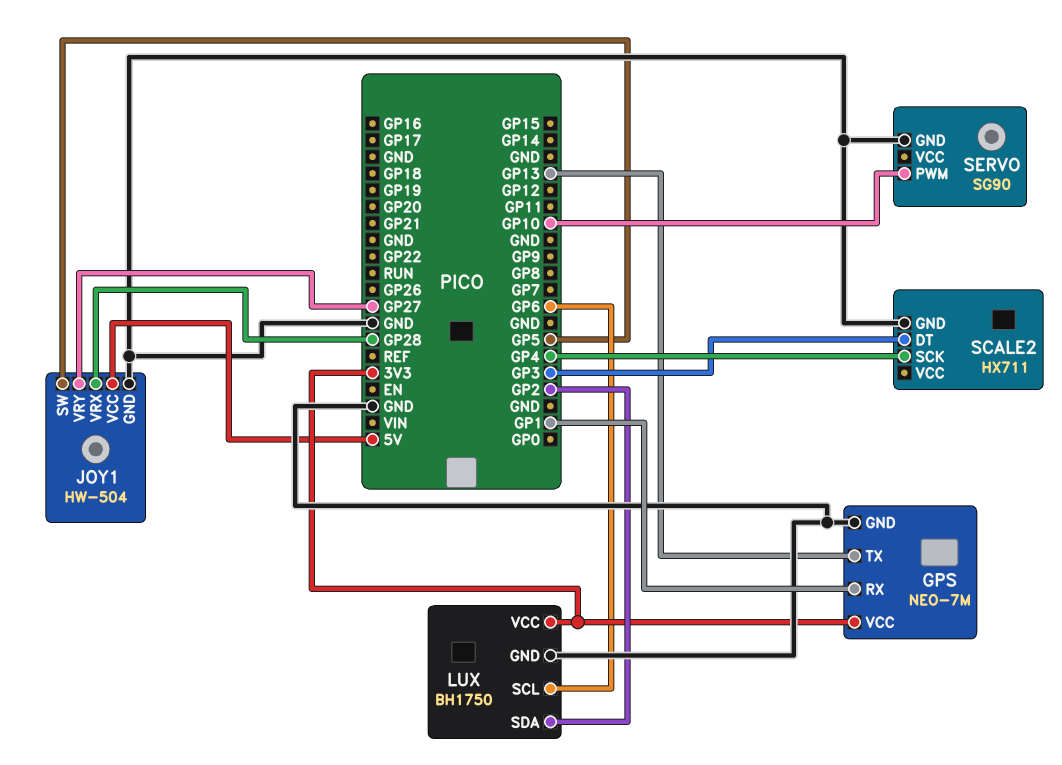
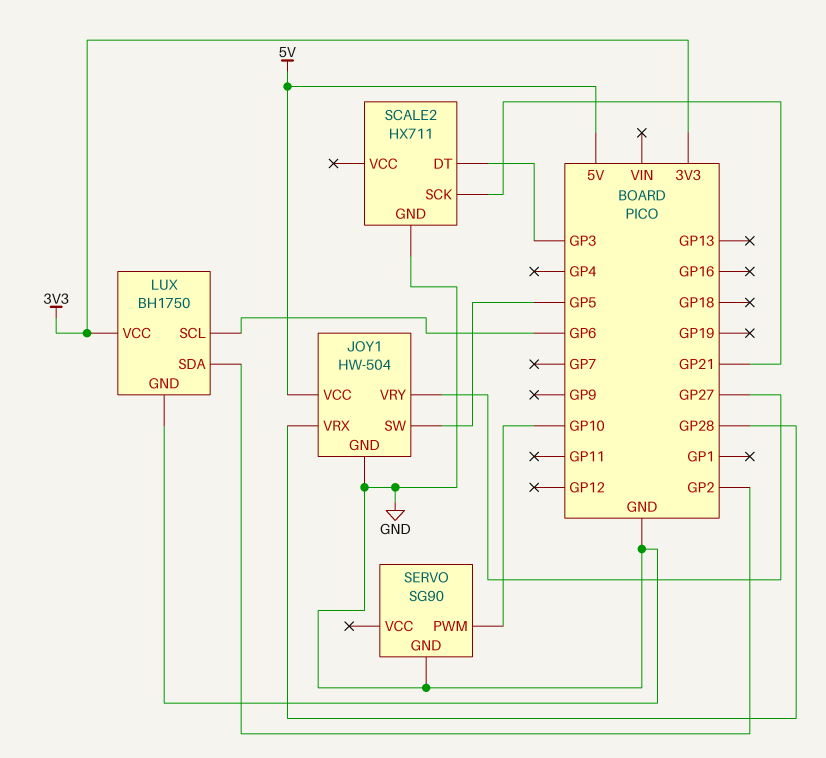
GPS: NEO-7M -> none
GPS pin GND: GND -> none
GPS pin RX: GP1 -> none
GPS pin TX: GP13 -> none
GPS pin VCC: 3V3 -> none
SCALE2 pin SCK: GP4 -> GP21

